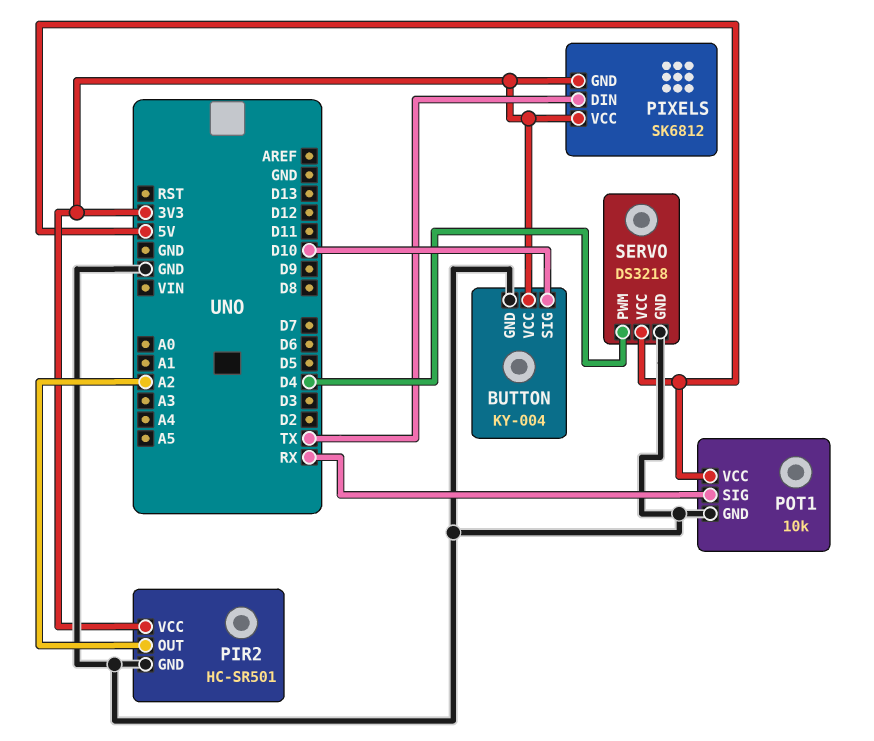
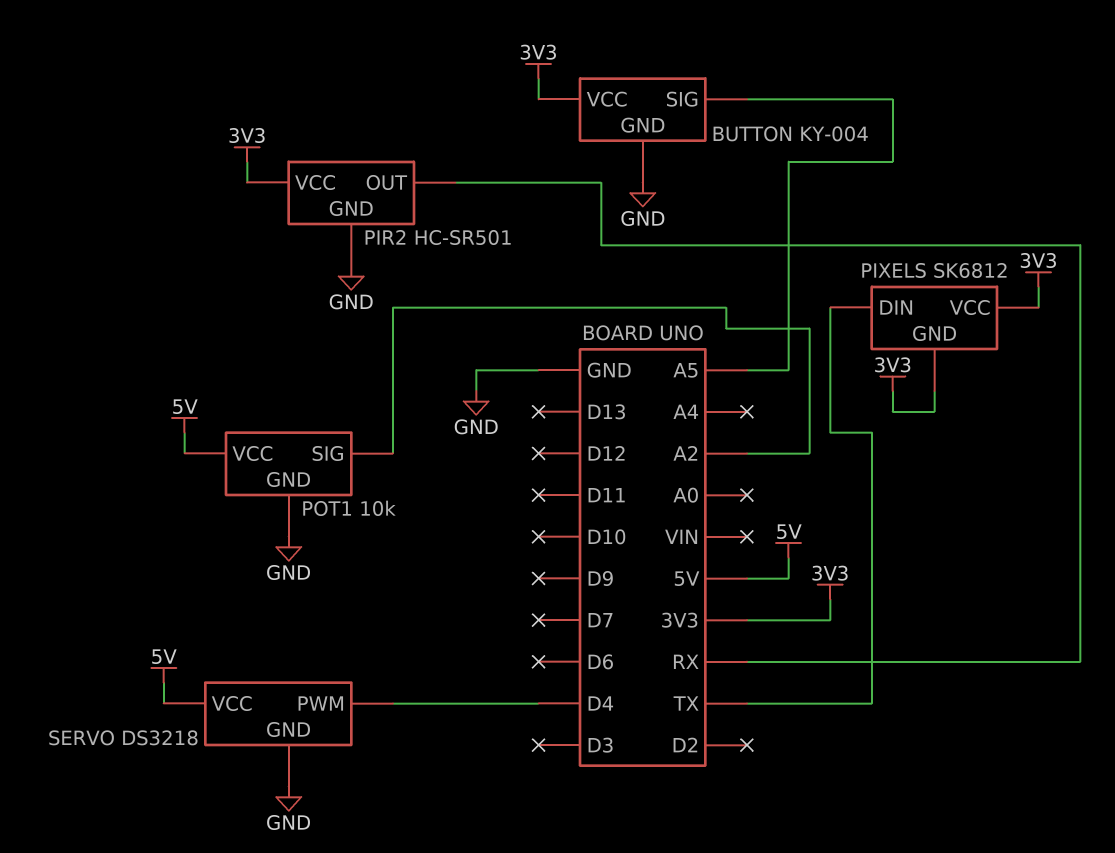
BUTTON pin SIG: D10 -> A5
PIR2 pin OUT: A2 -> RX
POT1 pin SIG: RX -> A2

